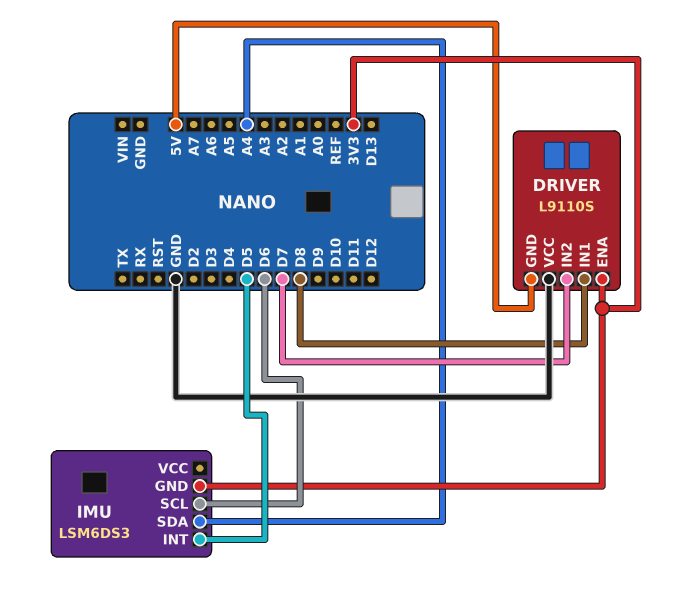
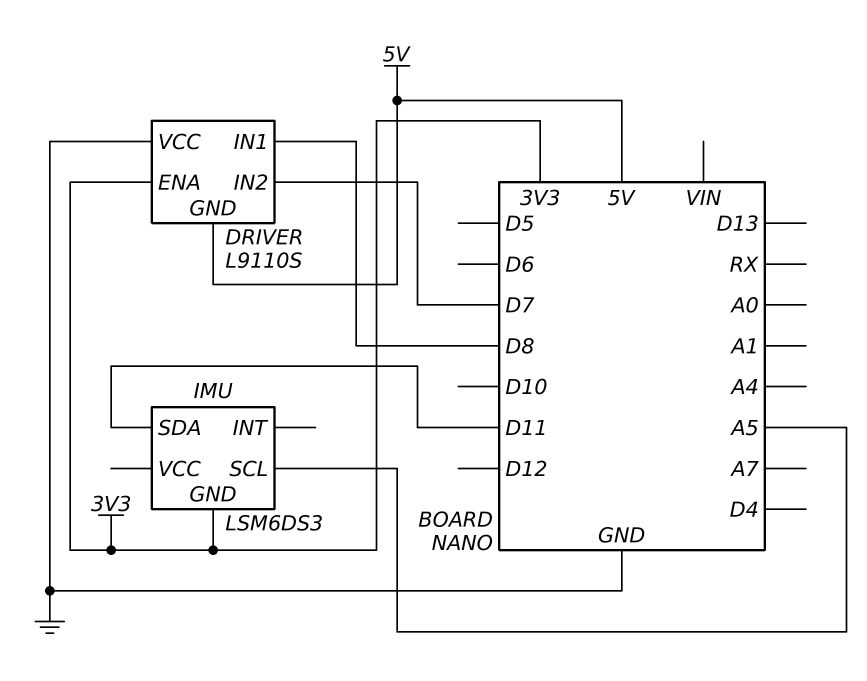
IMU pin INT: D5 -> none
IMU pin SCL: D6 -> A5
IMU pin SDA: A4 -> D11

